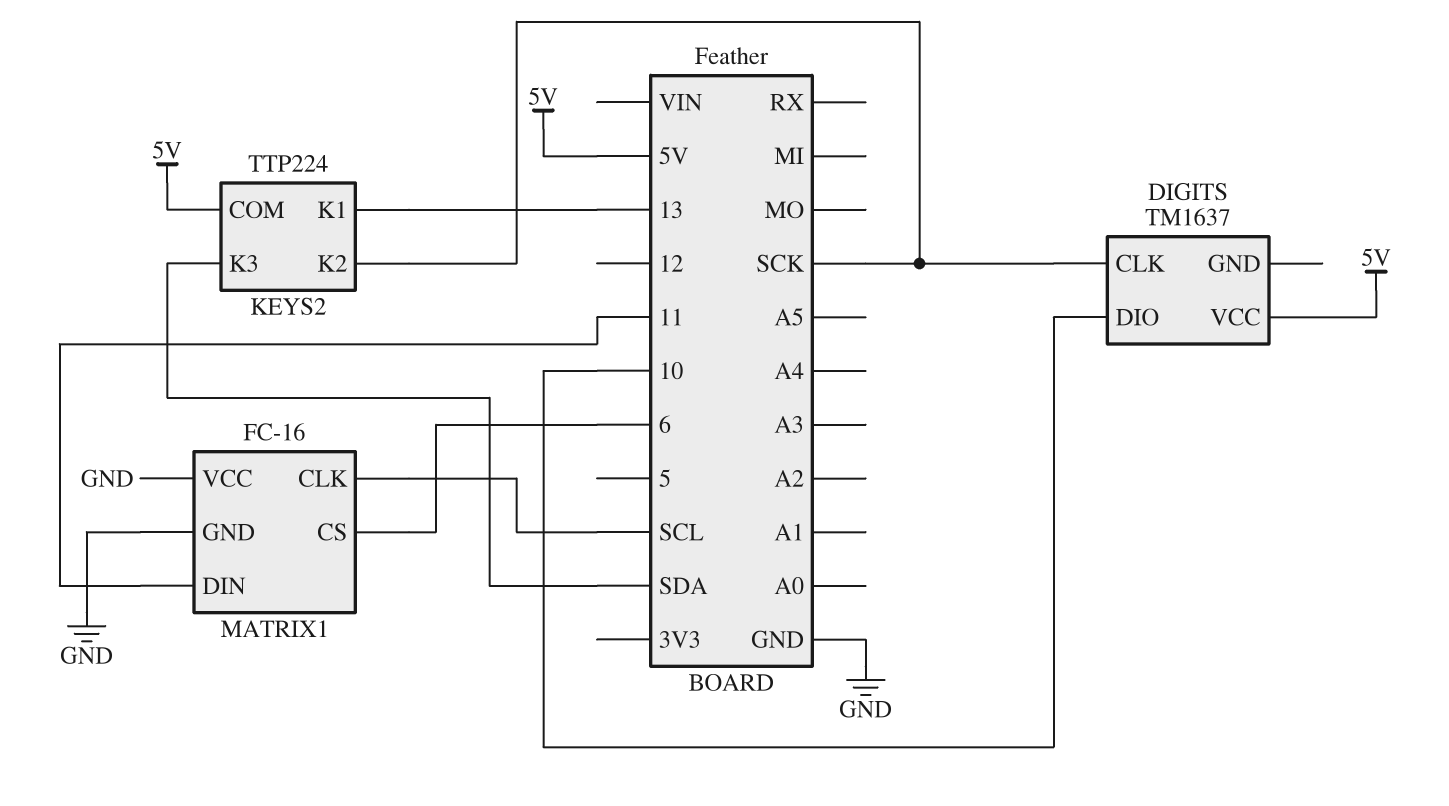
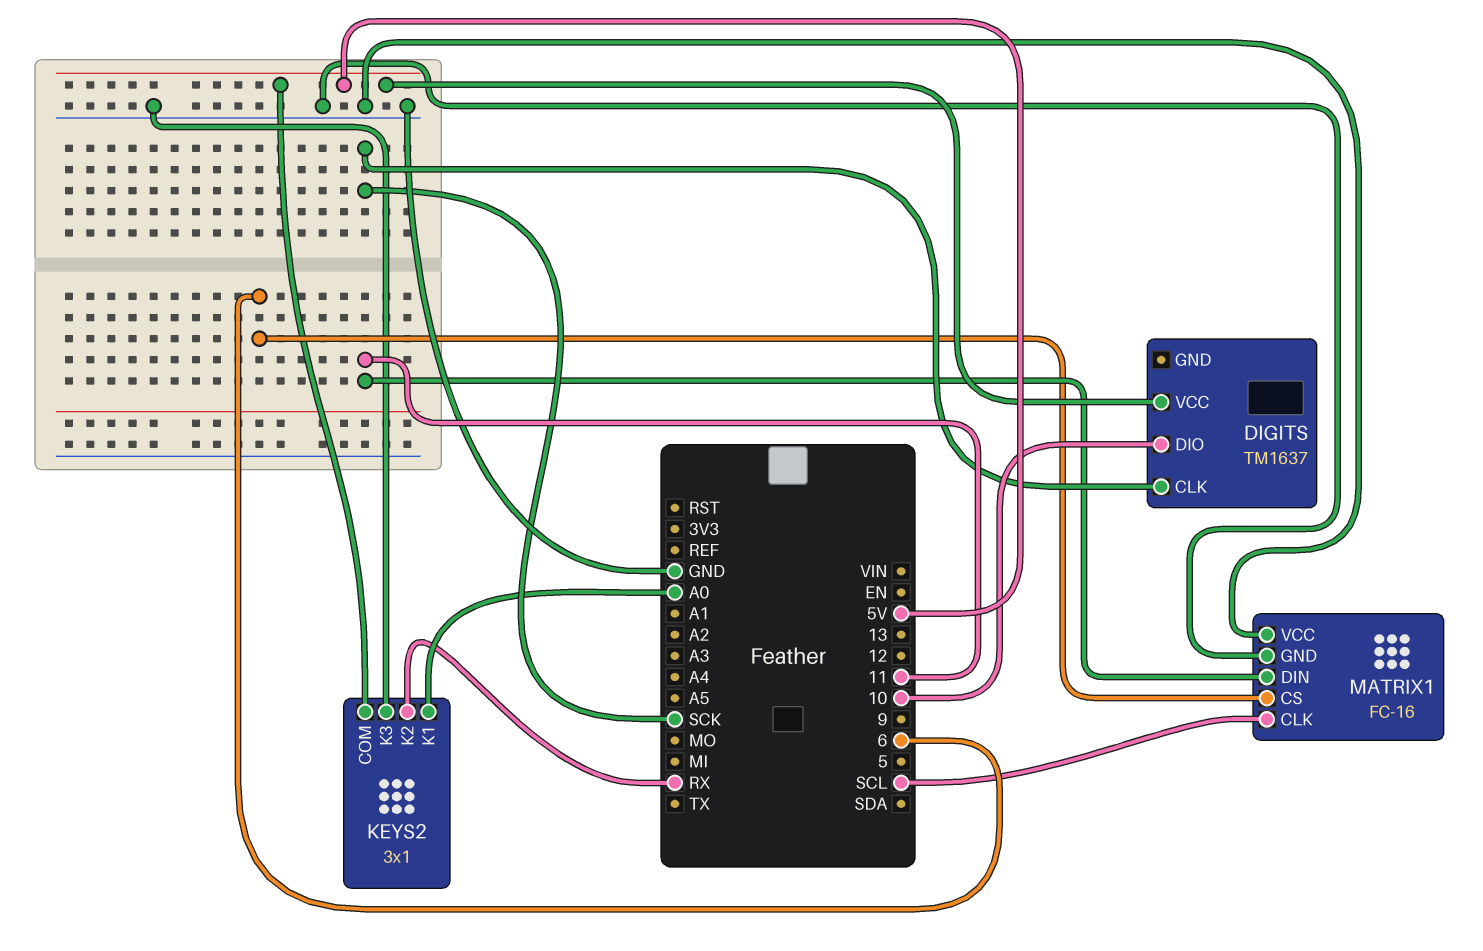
KEYS2: TTP224 -> 3x1
KEYS2 pin K1: 13 -> A0
KEYS2 pin K2: SCK -> RX
KEYS2 pin K3: SDA -> GND

